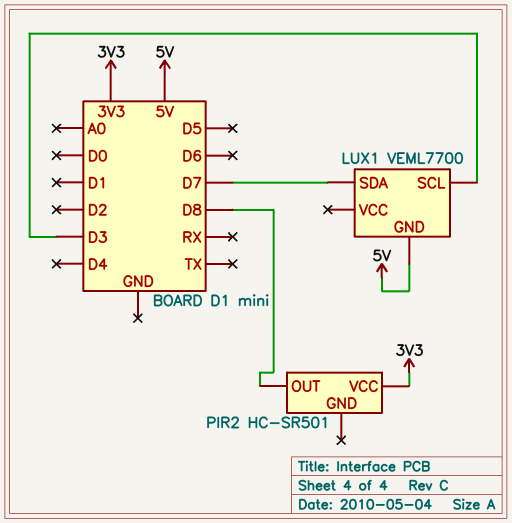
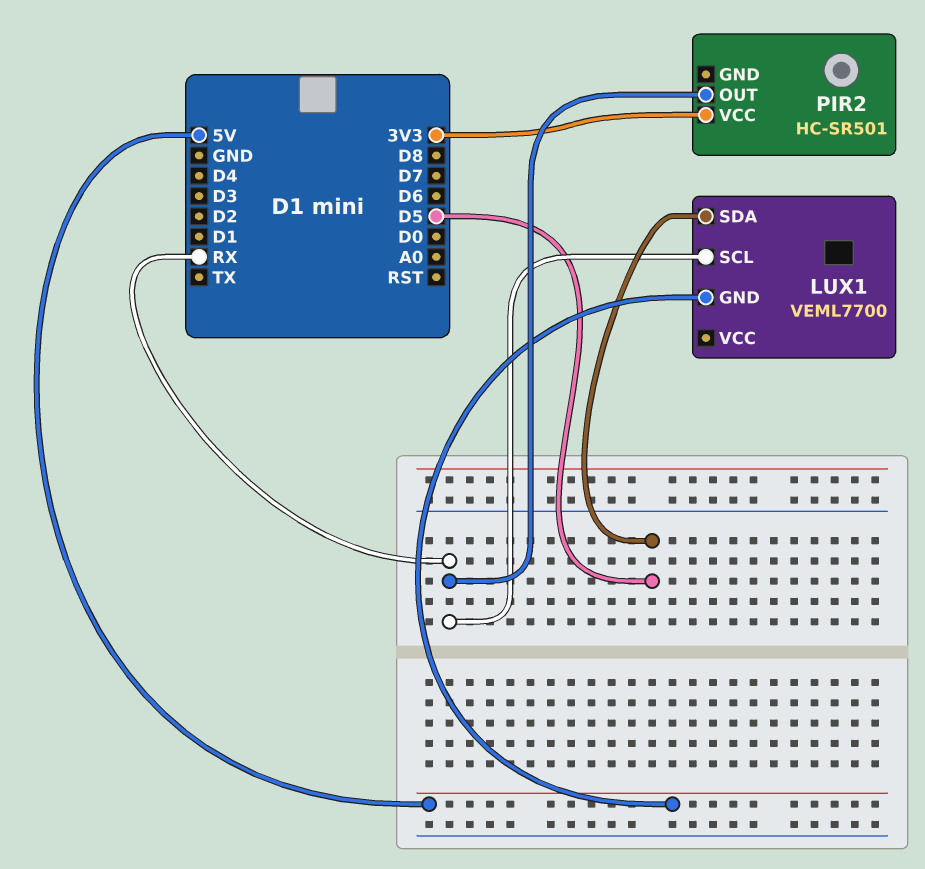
LUX1 pin SCL: D3 -> RX
LUX1 pin SDA: D7 -> D5
PIR2 pin OUT: D8 -> RX

